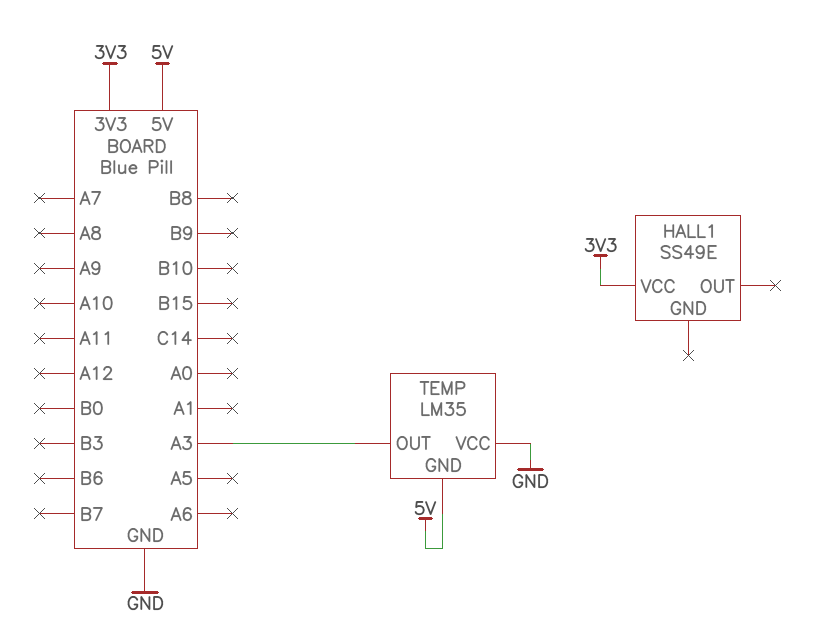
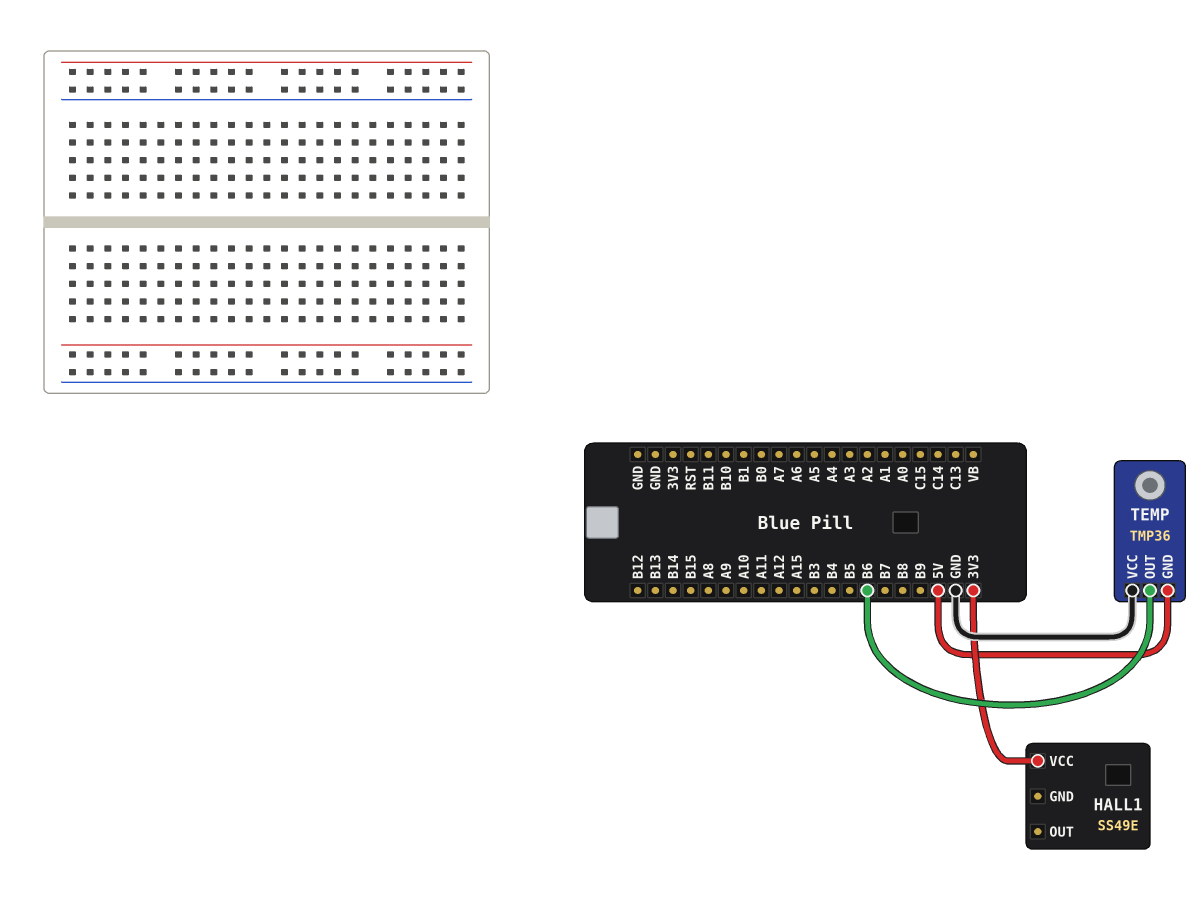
TEMP: LM35 -> TMP36
TEMP pin OUT: A3 -> B6

